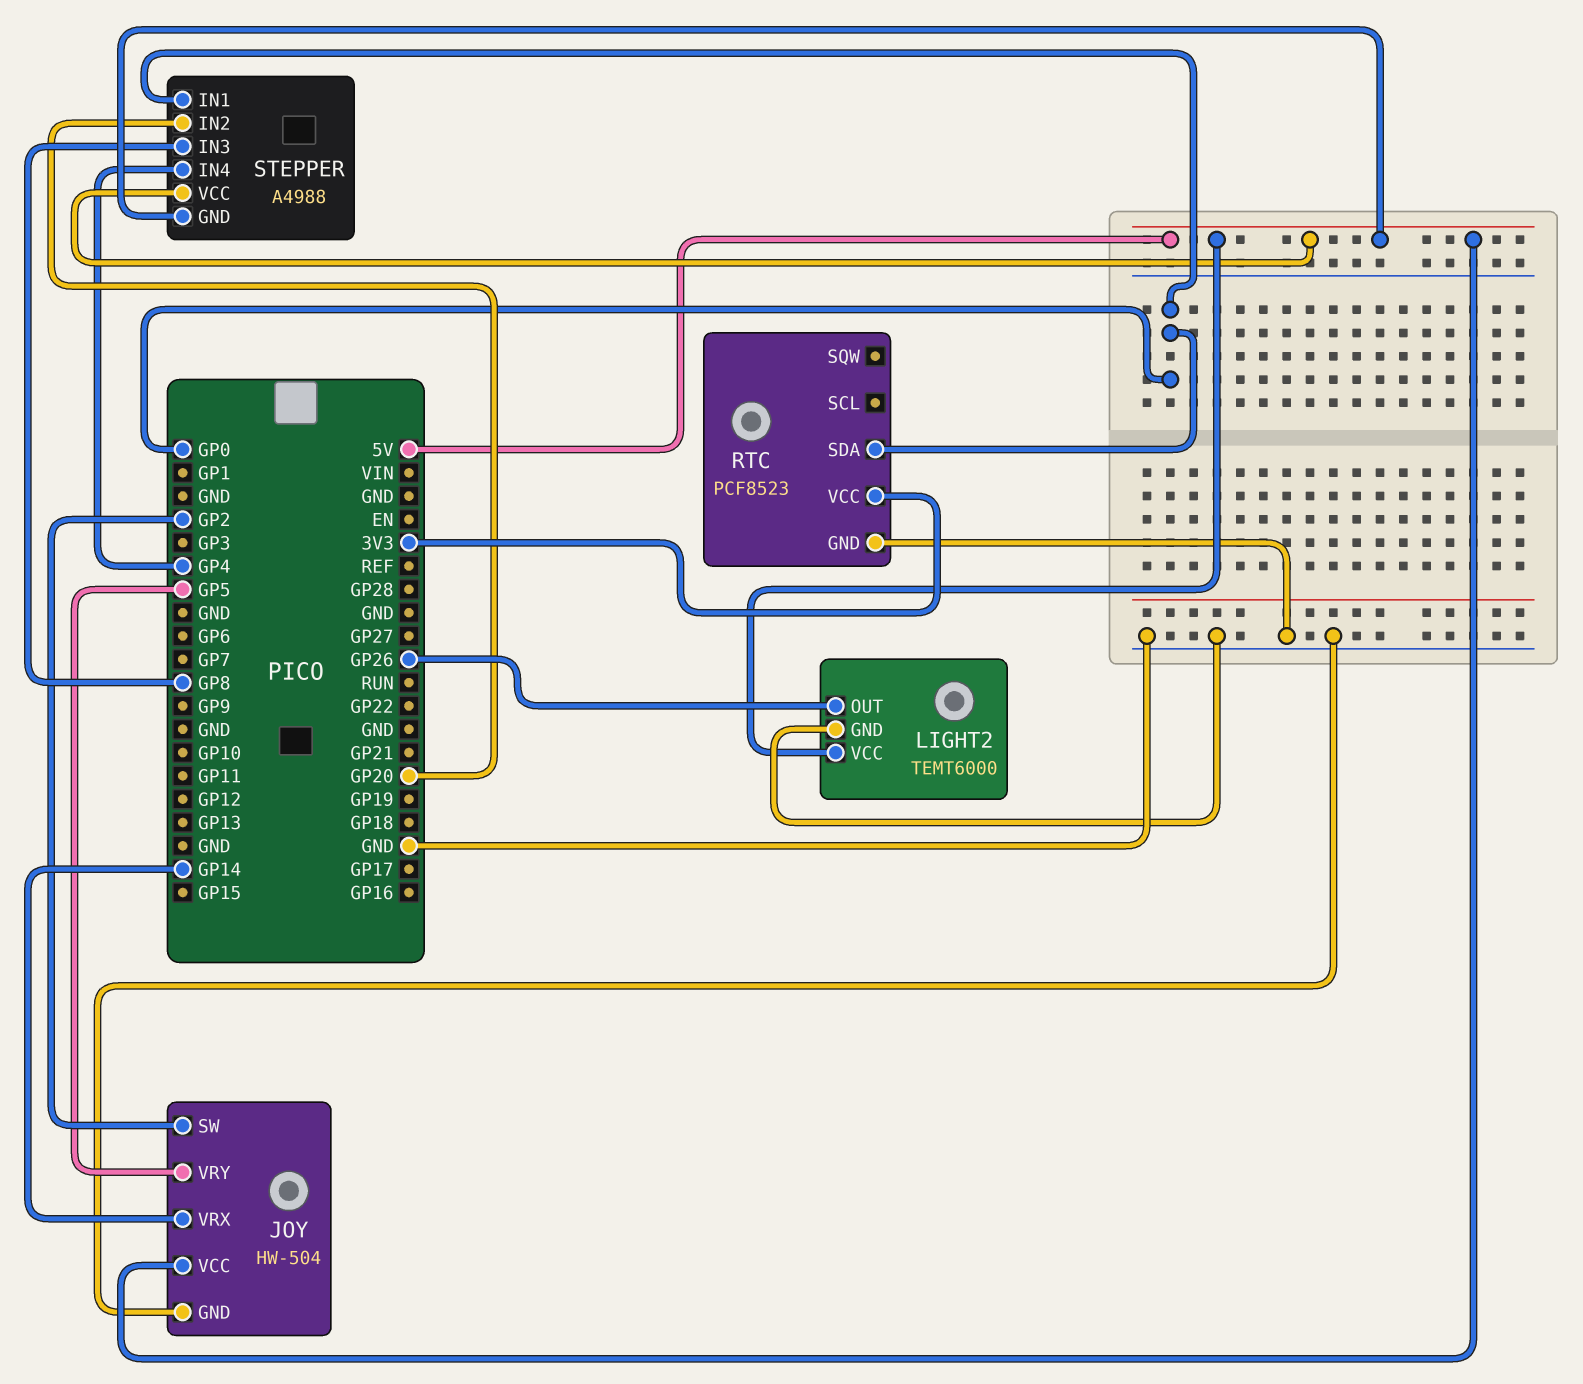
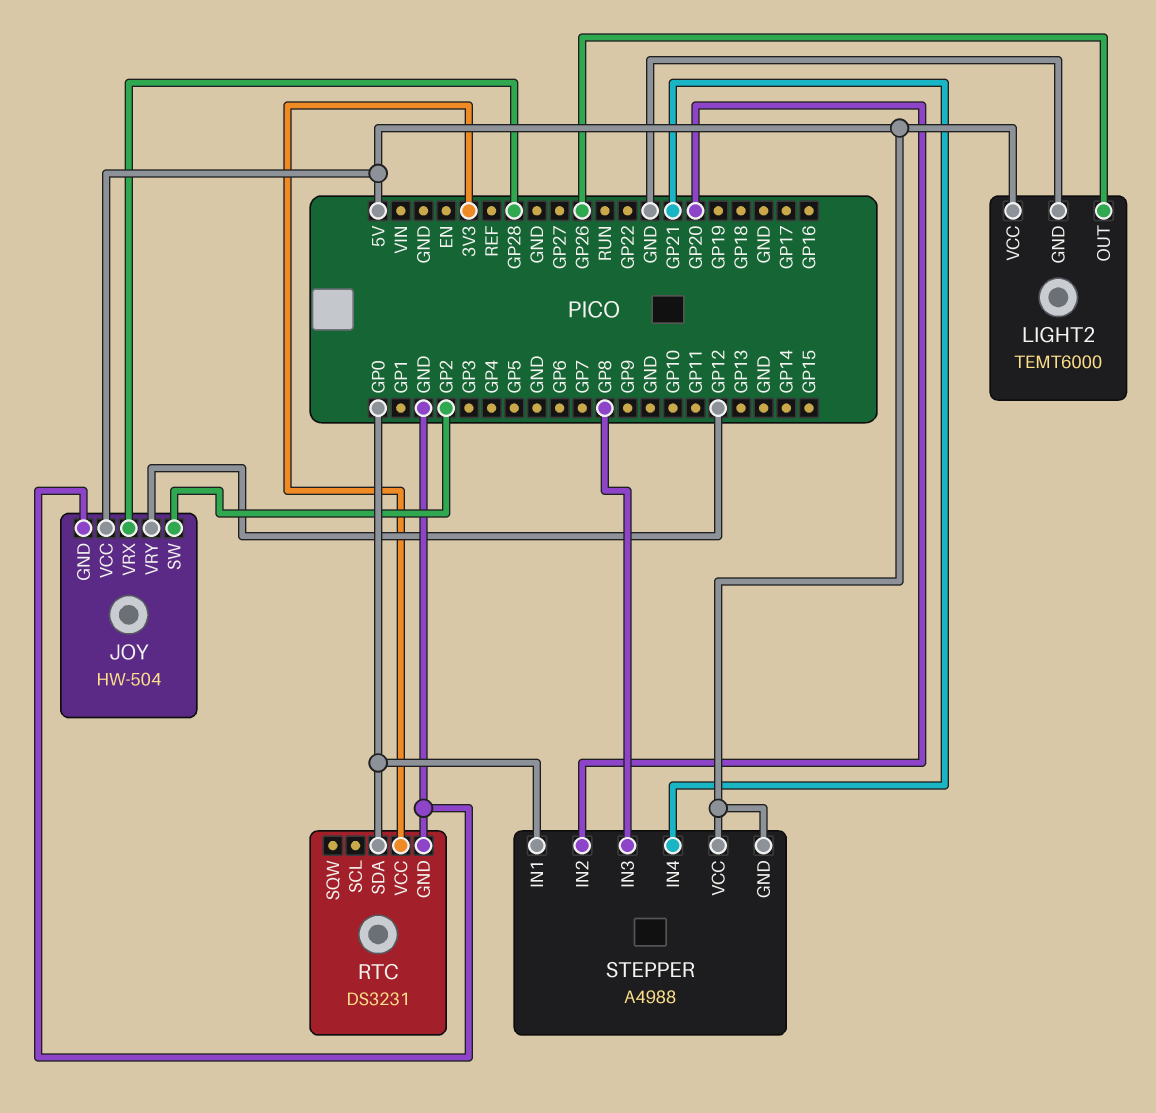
JOY pin VRX: GP14 -> GP28
JOY pin VRY: GP5 -> GP12
RTC: PCF8523 -> DS3231
STEPPER pin IN4: GP4 -> GP21

